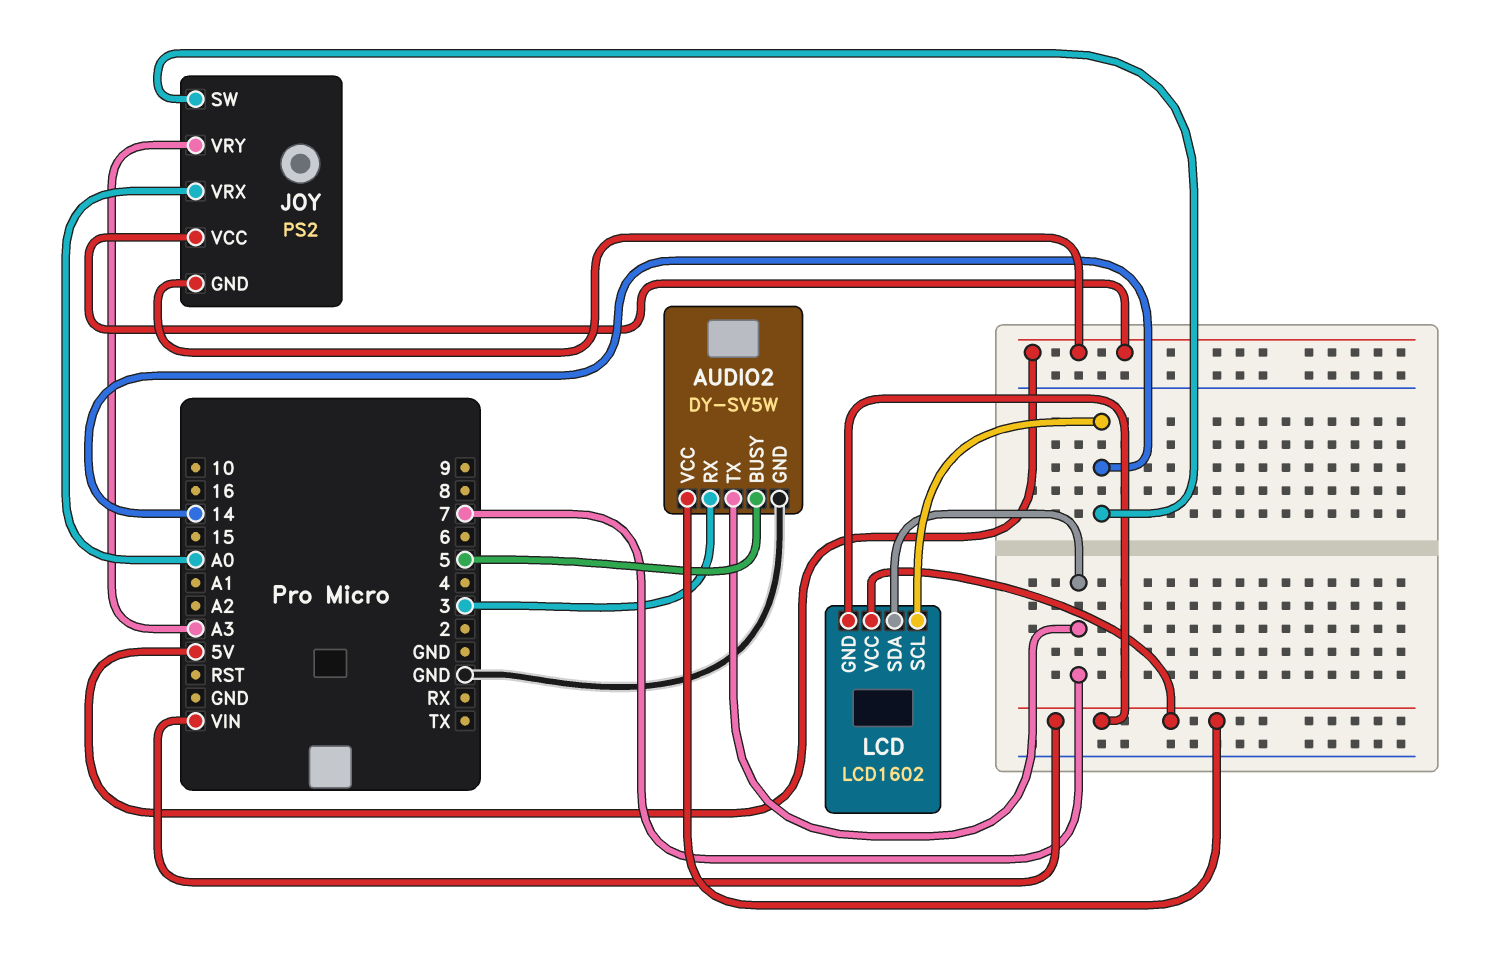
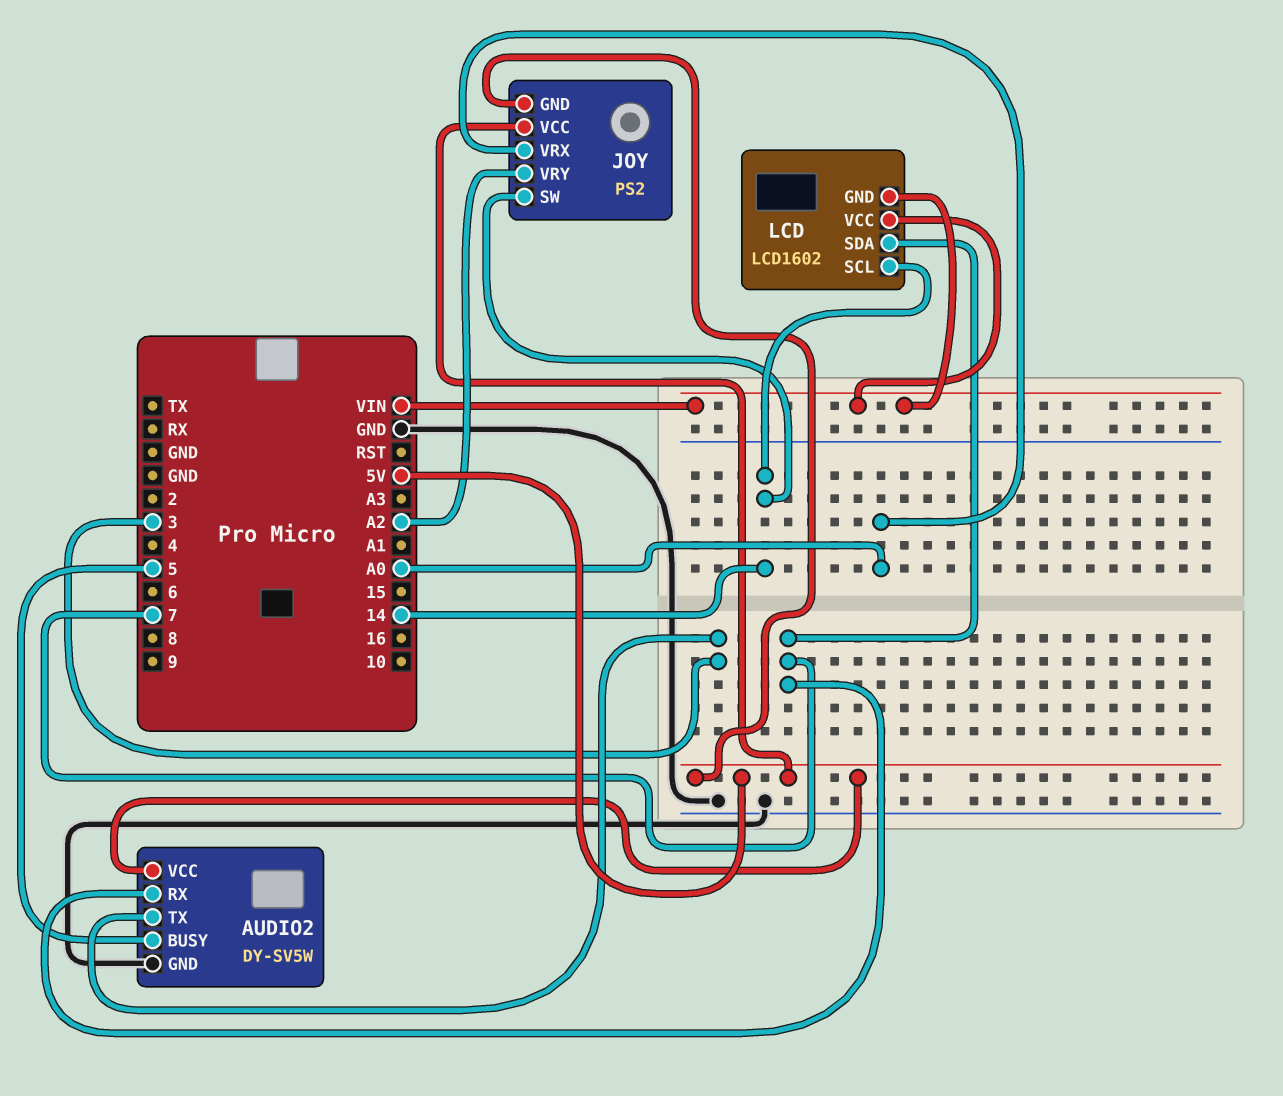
AUDIO2 pin RX: 3 -> 7
AUDIO2 pin TX: 7 -> 3
AUDIO2 pin VCC: VIN -> 5V
JOY pin VRY: A3 -> A2

